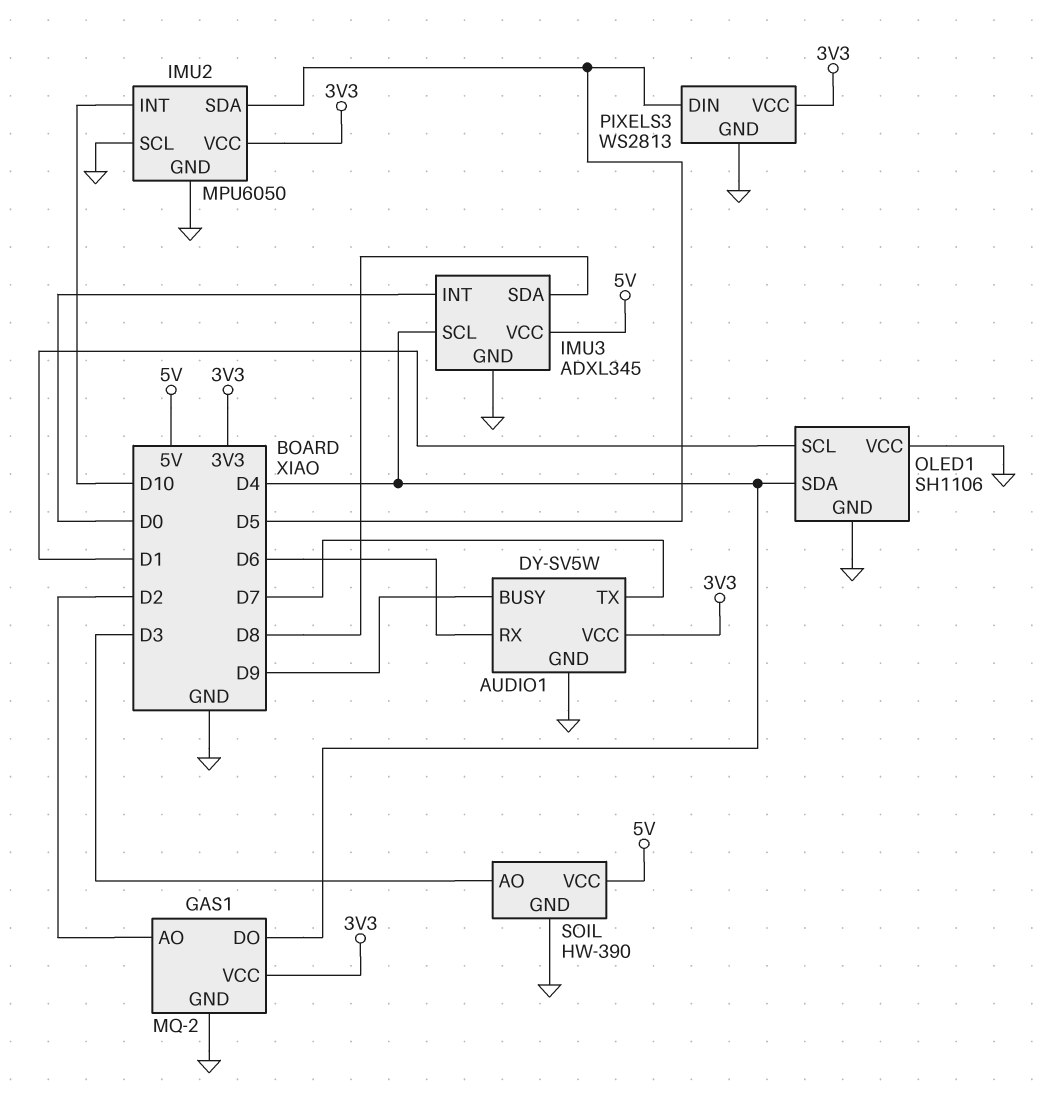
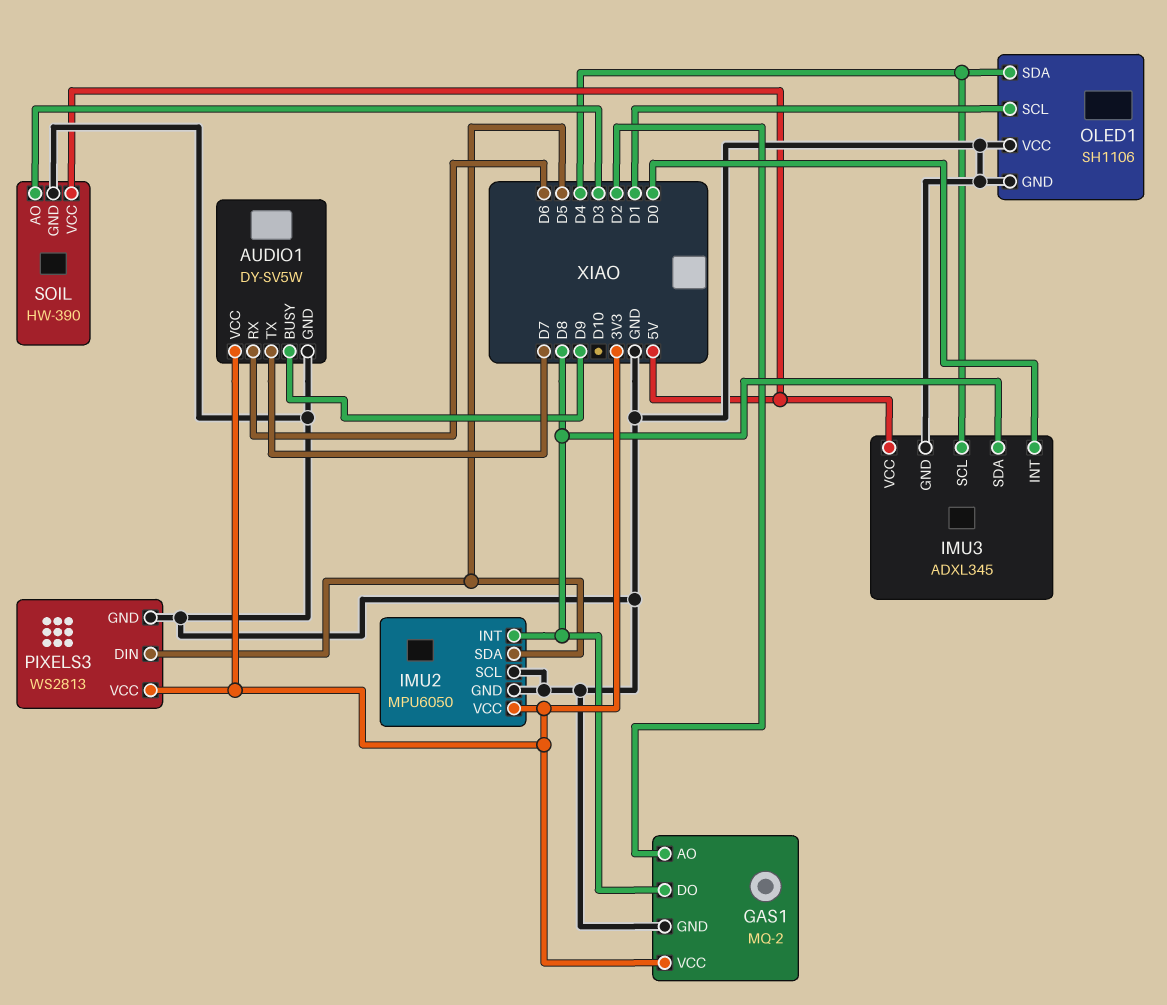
GAS1 pin DO: D4 -> D8
IMU2 pin INT: D10 -> D8

